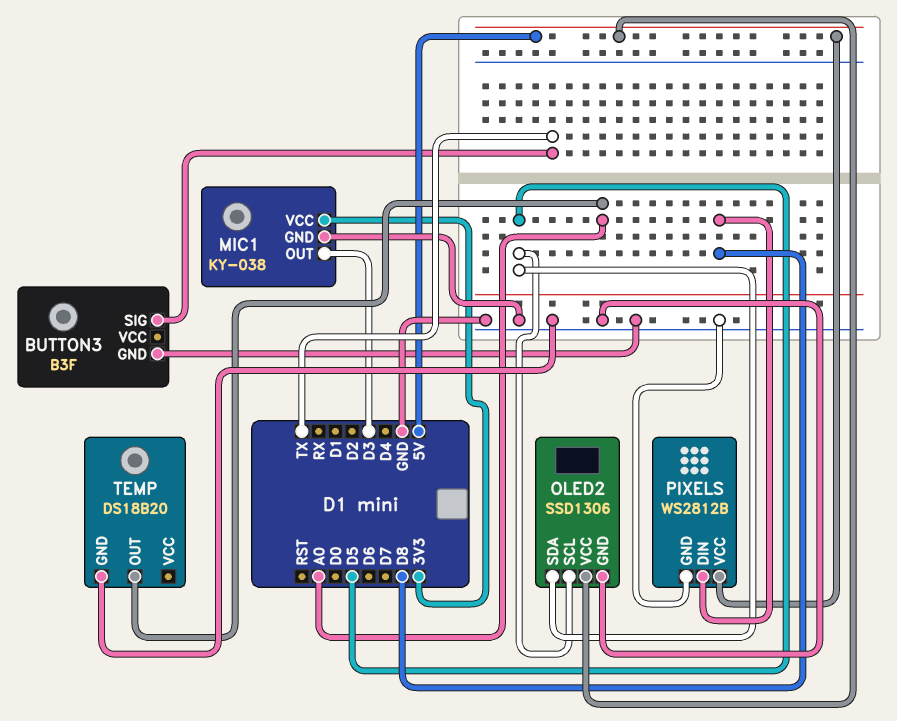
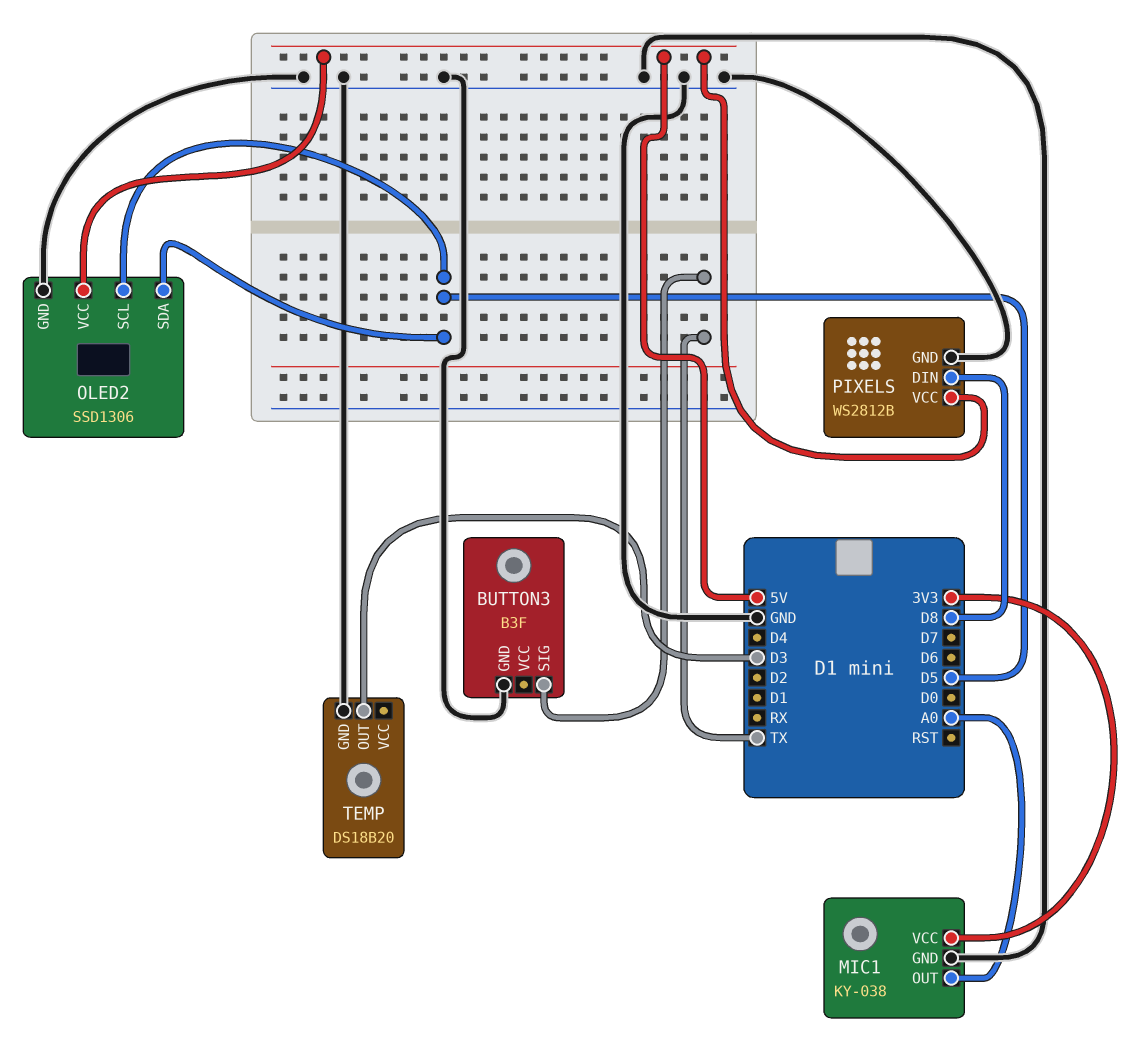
MIC1 pin OUT: D3 -> A0
TEMP pin OUT: A0 -> D3

